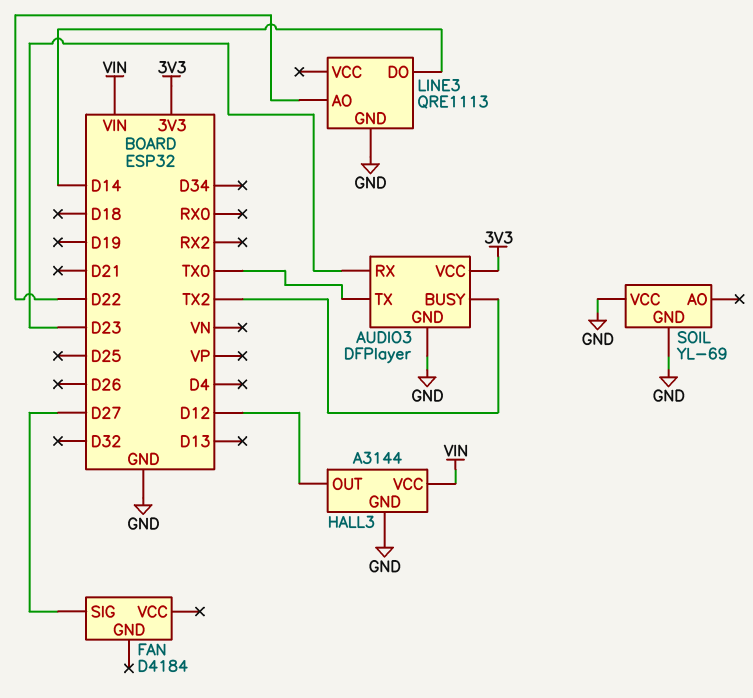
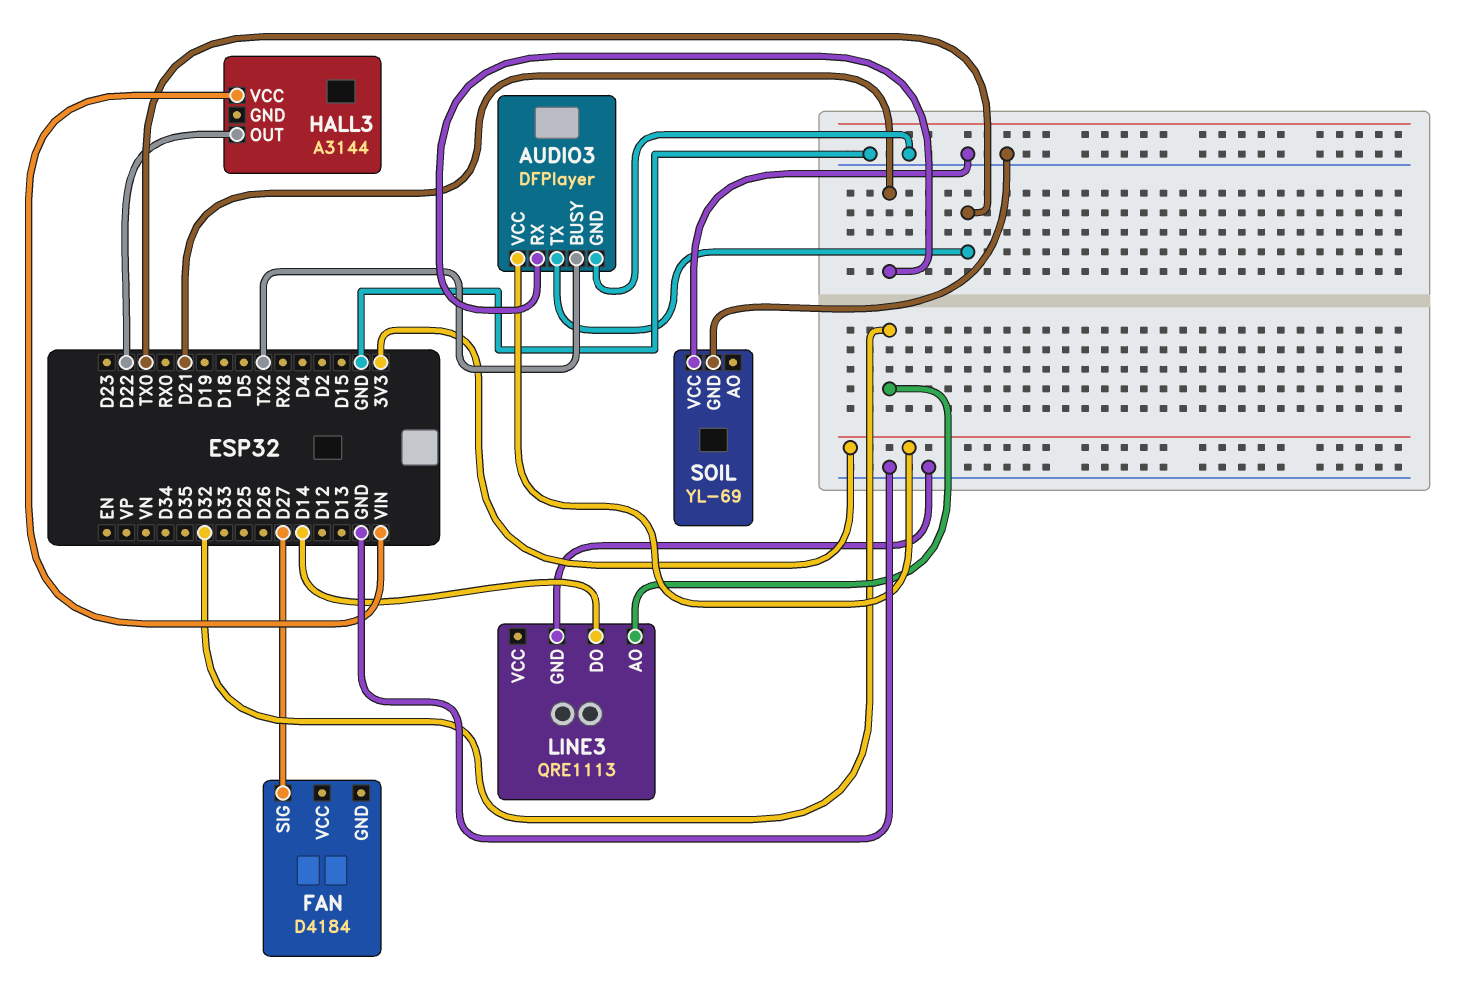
AUDIO3 pin RX: D23 -> D21
HALL3 pin GND: GND -> none
HALL3 pin OUT: D12 -> D22
LINE3 pin AO: D22 -> D32

